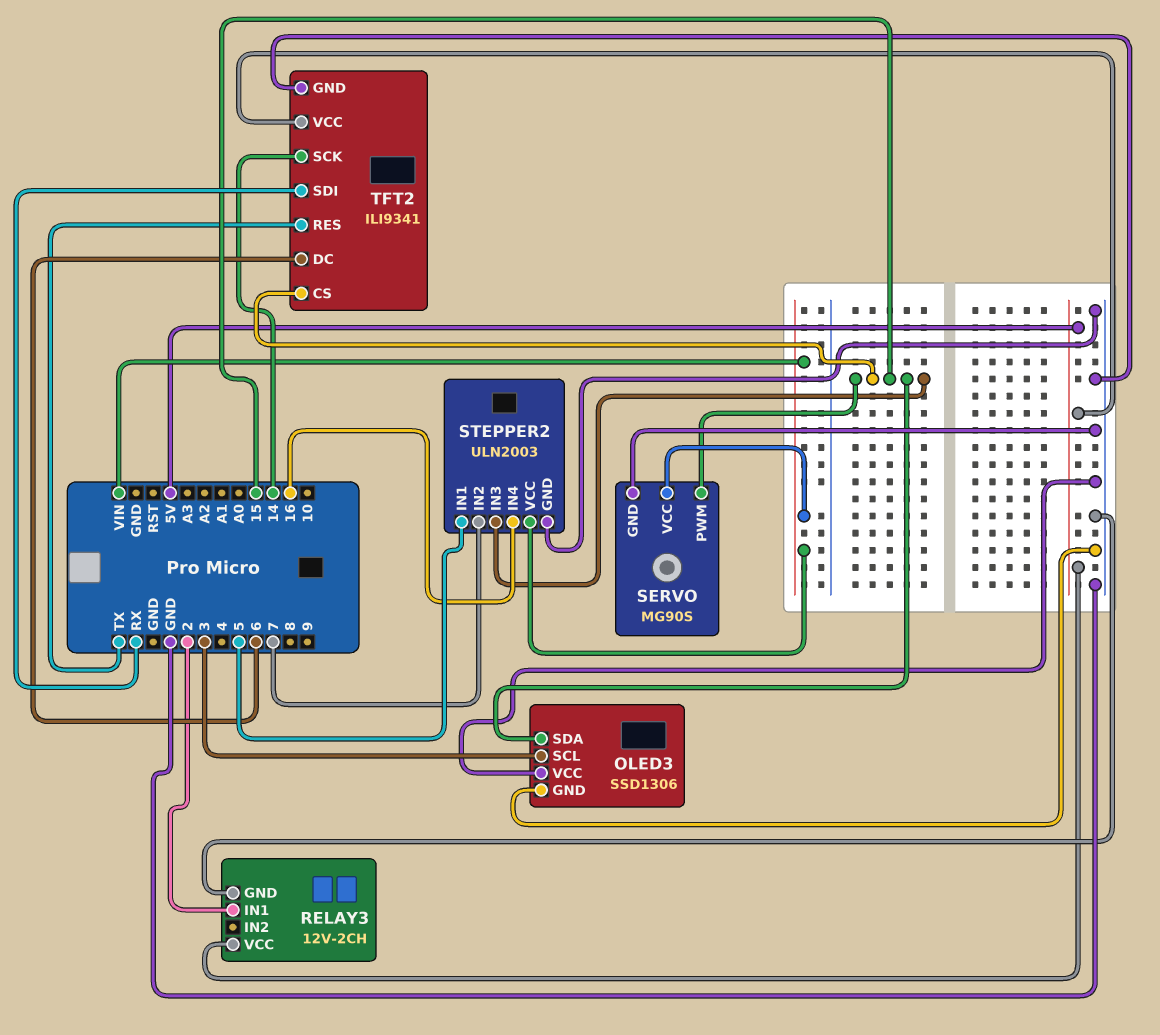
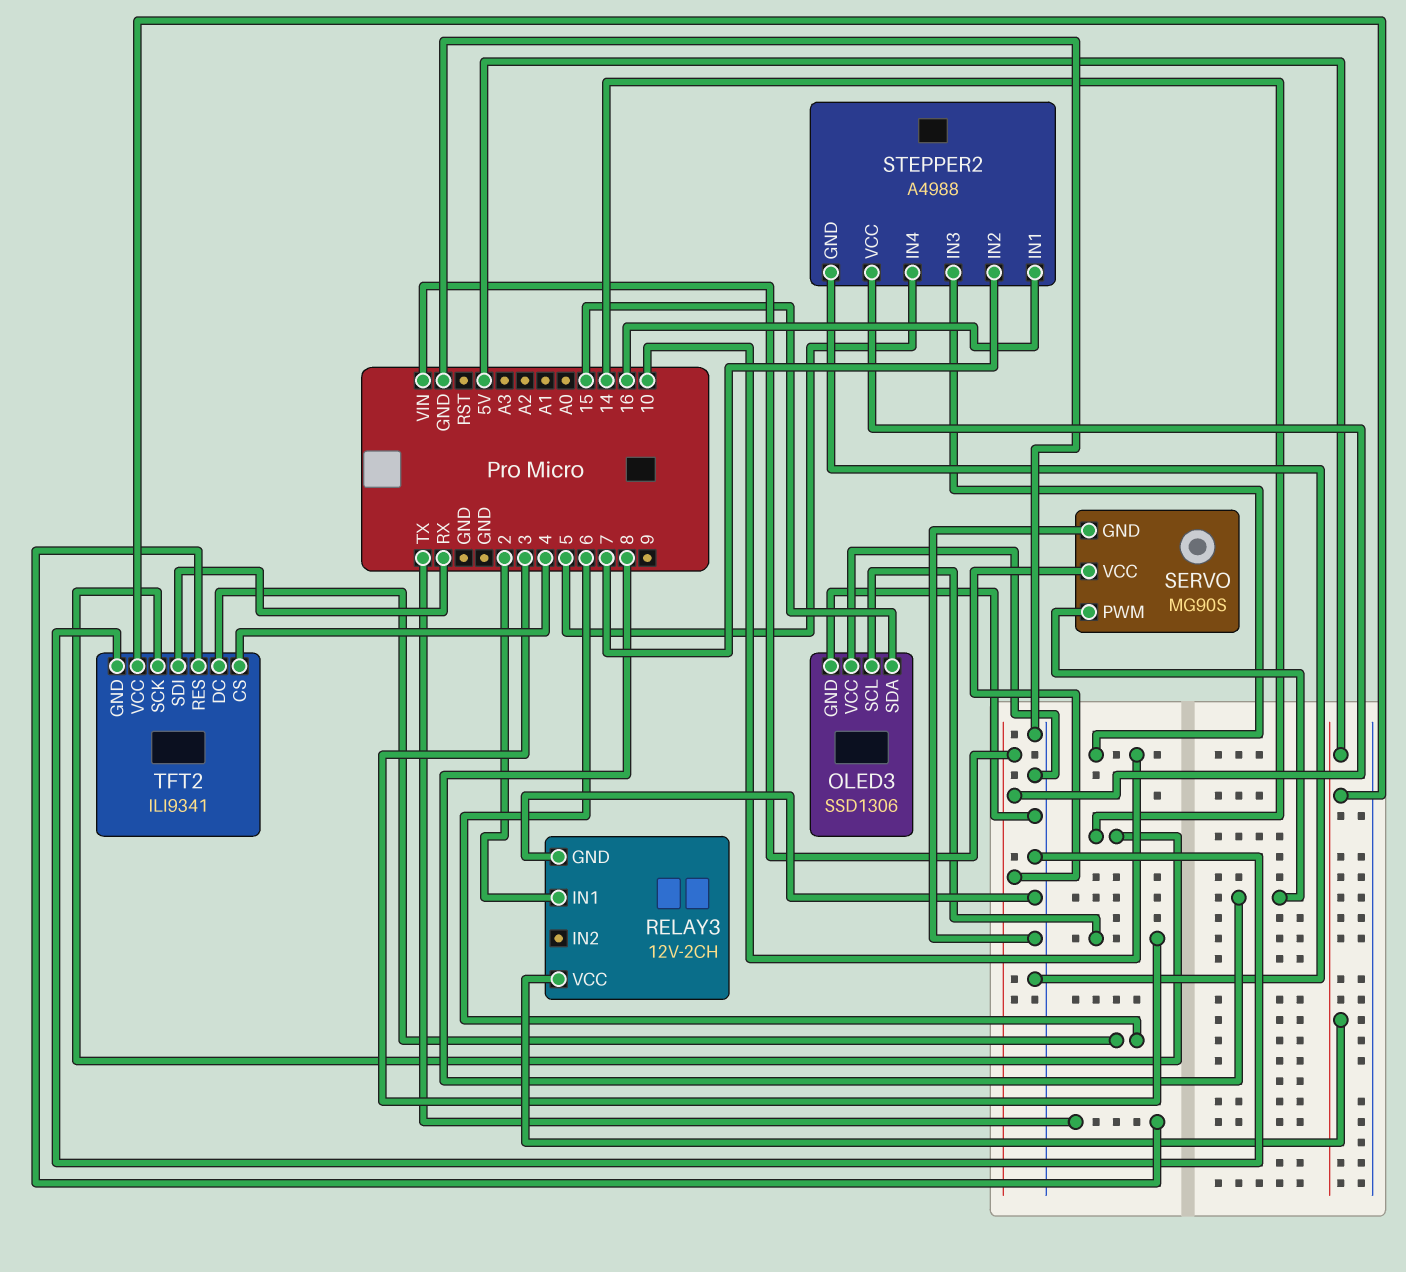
SERVO pin PWM: 15 -> 8
STEPPER2: ULN2003 -> A4988
STEPPER2 pin IN1: 5 -> 16
STEPPER2 pin IN3: 15 -> 10
STEPPER2 pin IN4: 16 -> 5
TFT2 pin CS: 15 -> 4

